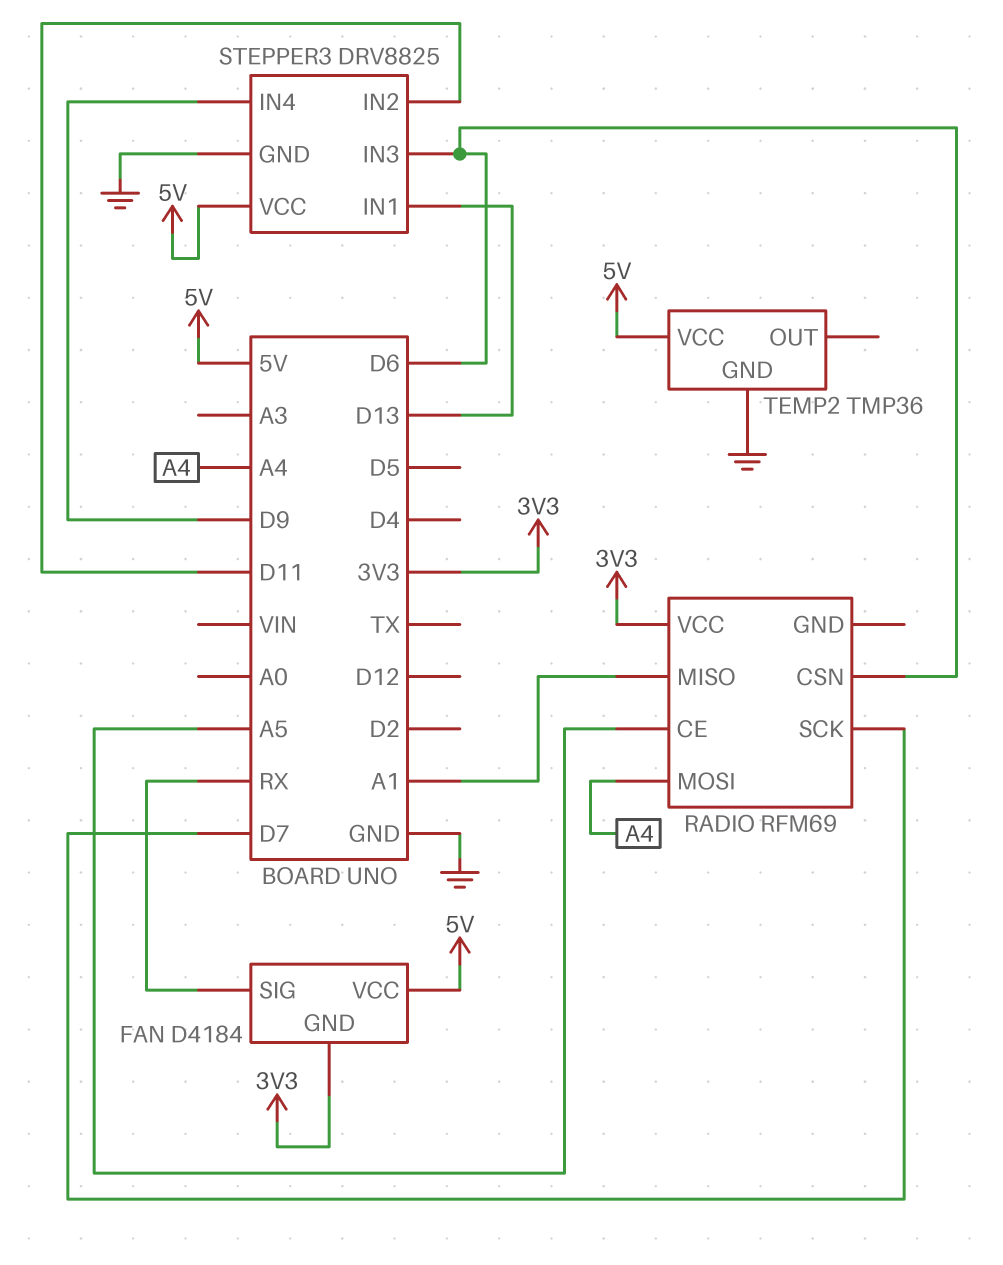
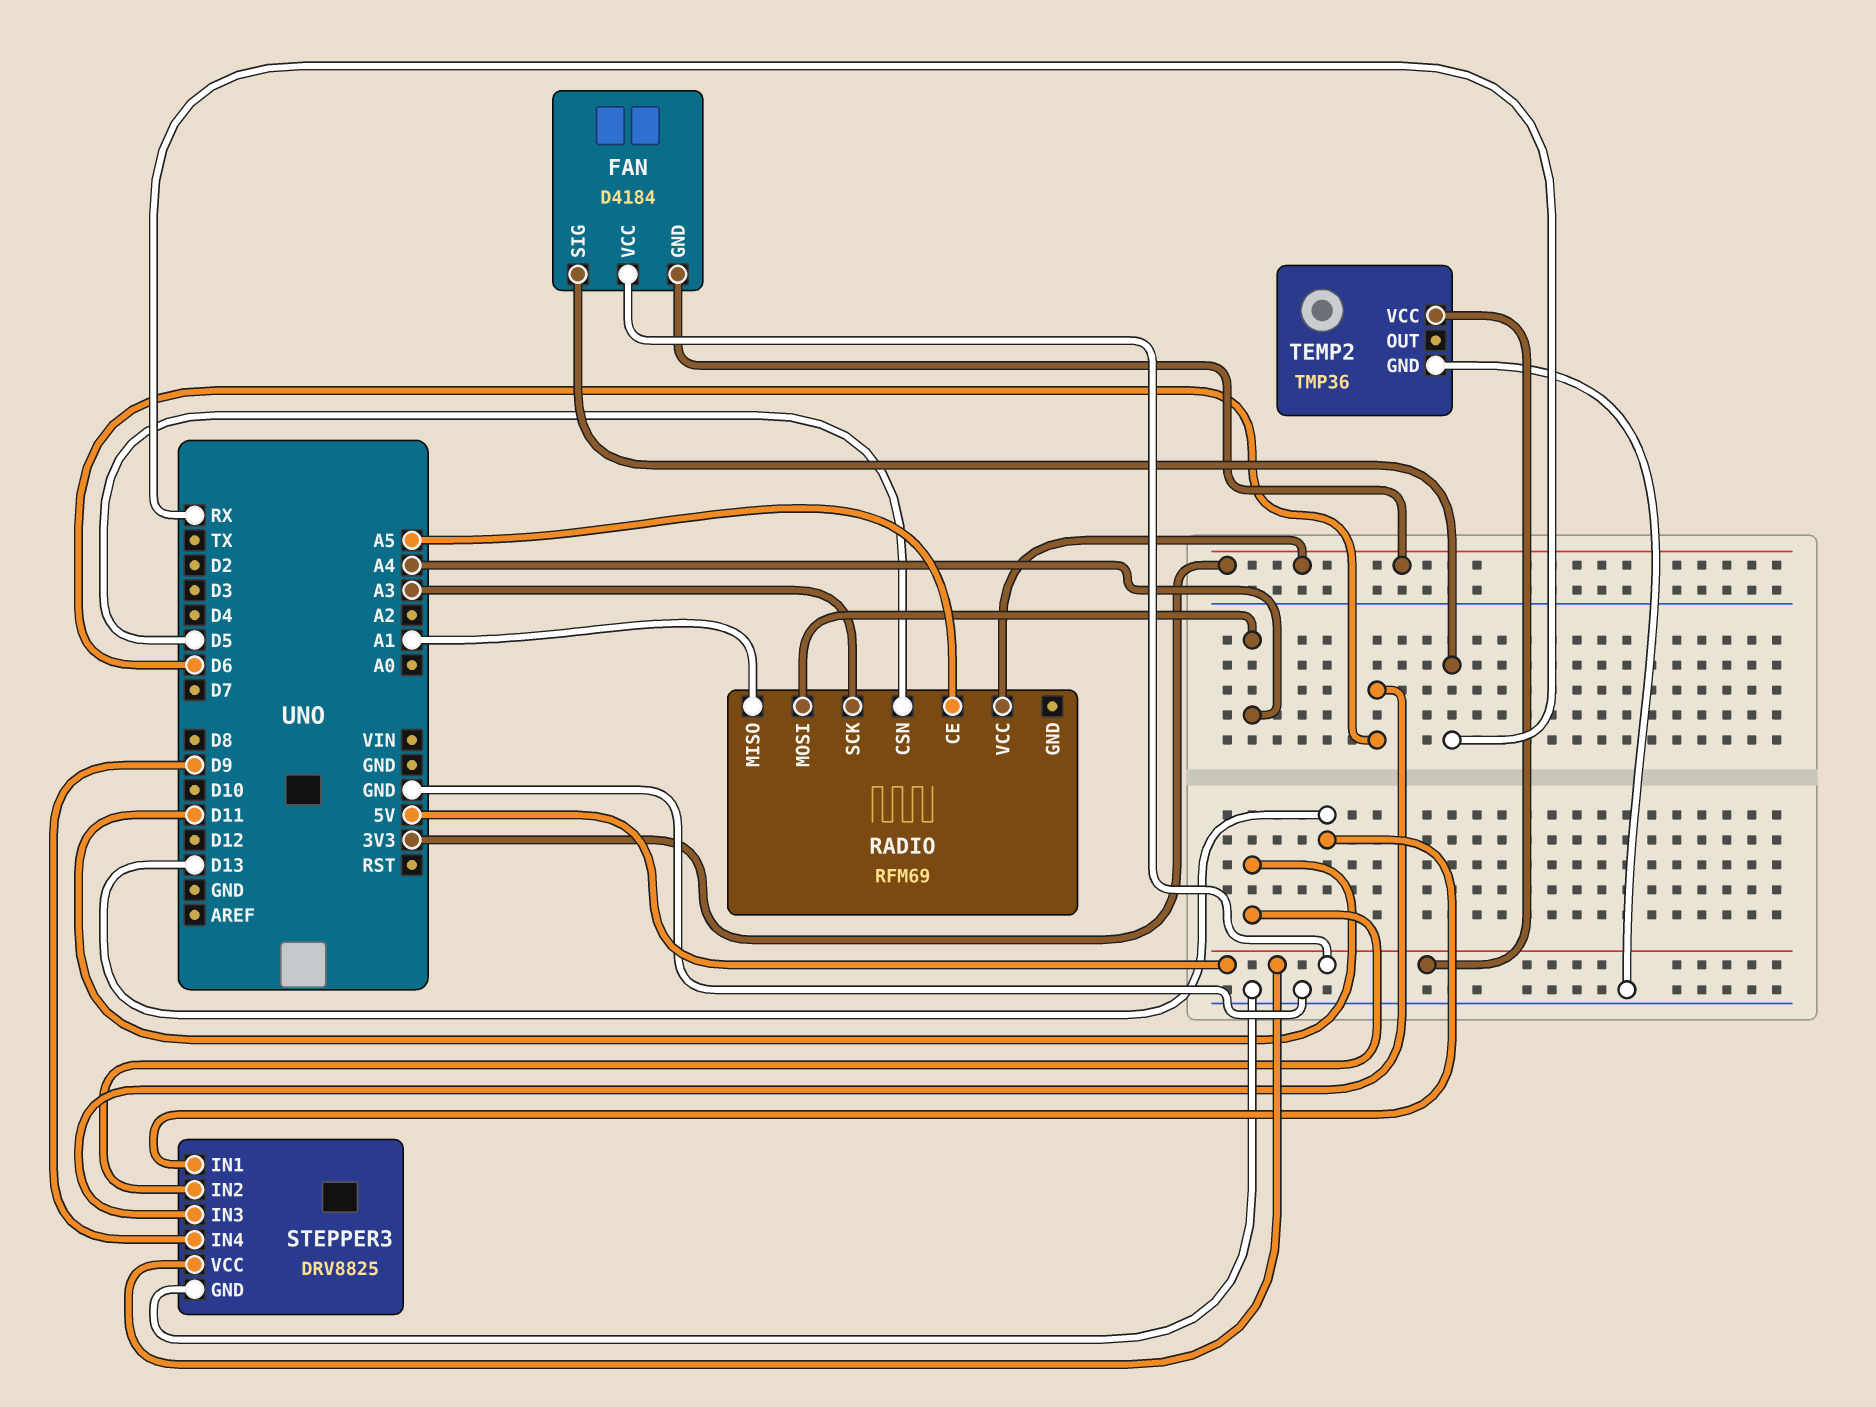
RADIO pin CSN: D6 -> D5
RADIO pin SCK: D7 -> A3

